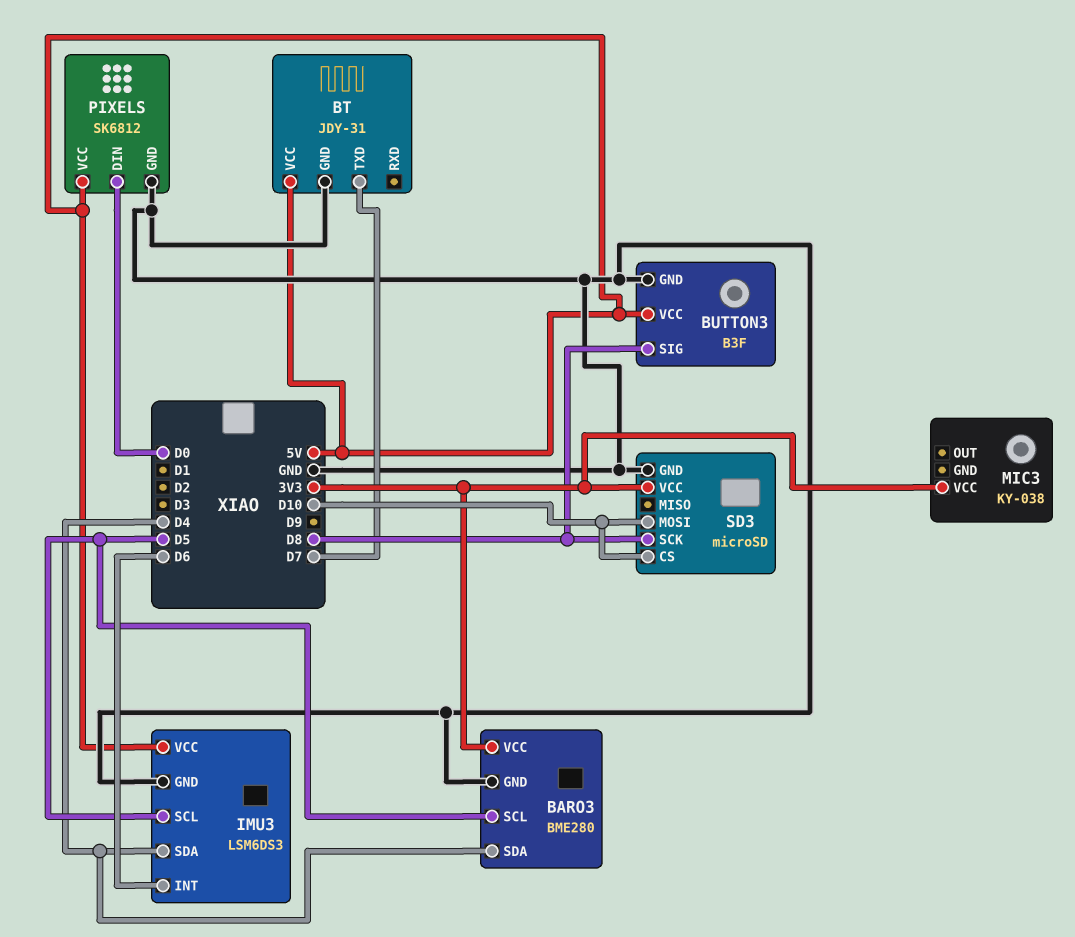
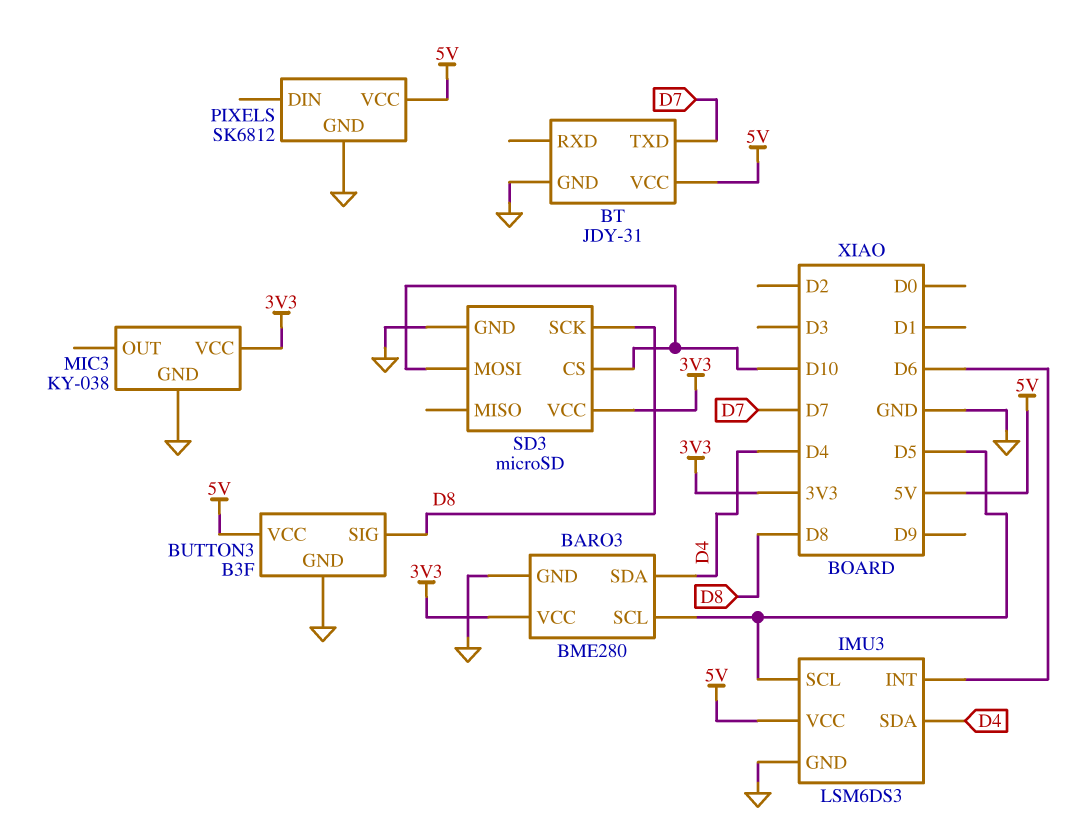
MIC3 pin GND: none -> GND
PIXELS pin DIN: D0 -> none

